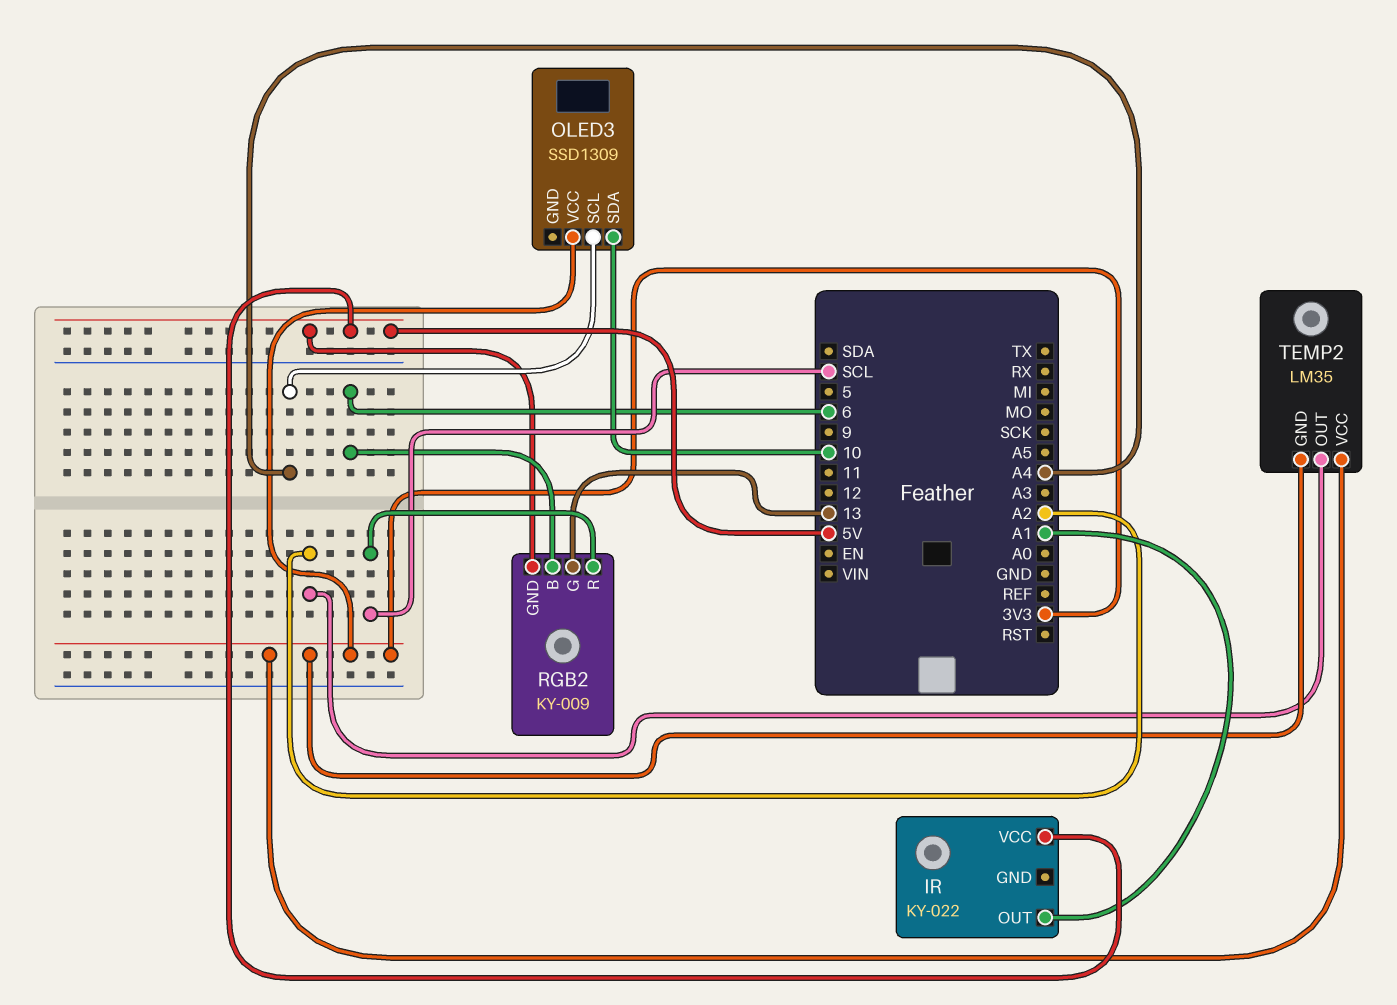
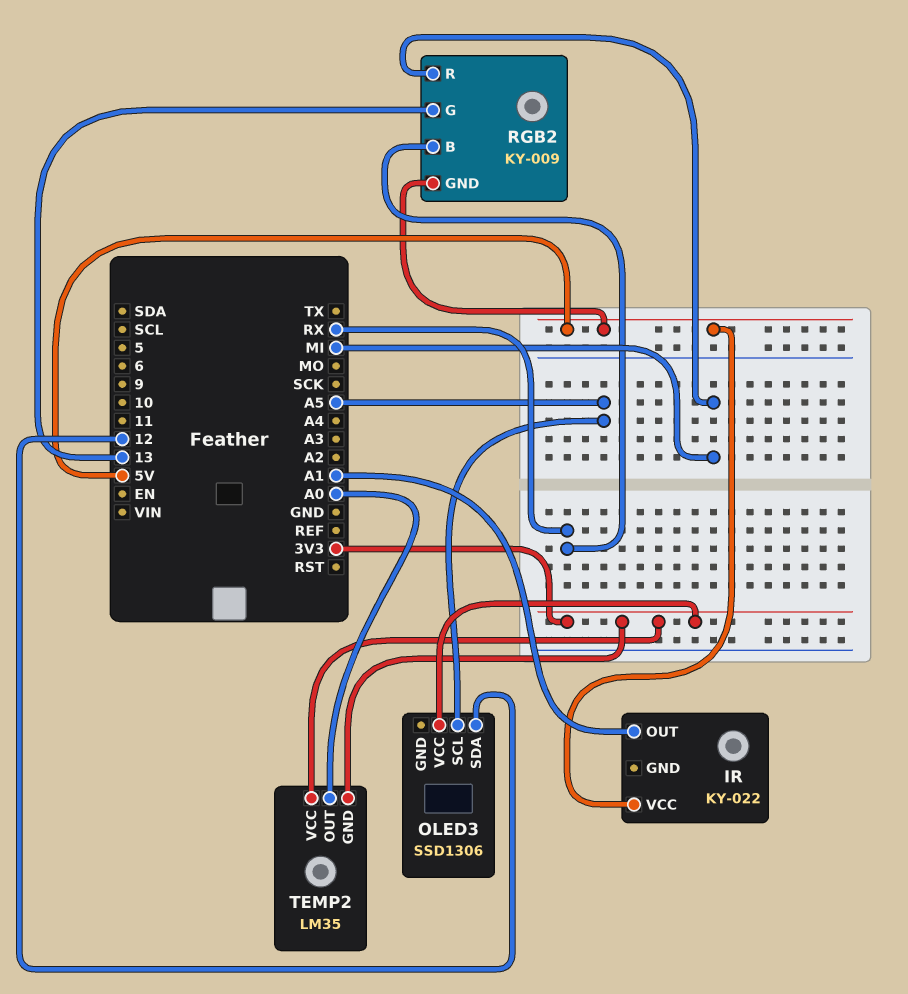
OLED3: SSD1309 -> SSD1306
OLED3 pin SCL: A4 -> A5
OLED3 pin SDA: 10 -> 12
RGB2 pin B: 6 -> RX
RGB2 pin R: SCL -> MI
TEMP2 pin OUT: A2 -> A0

